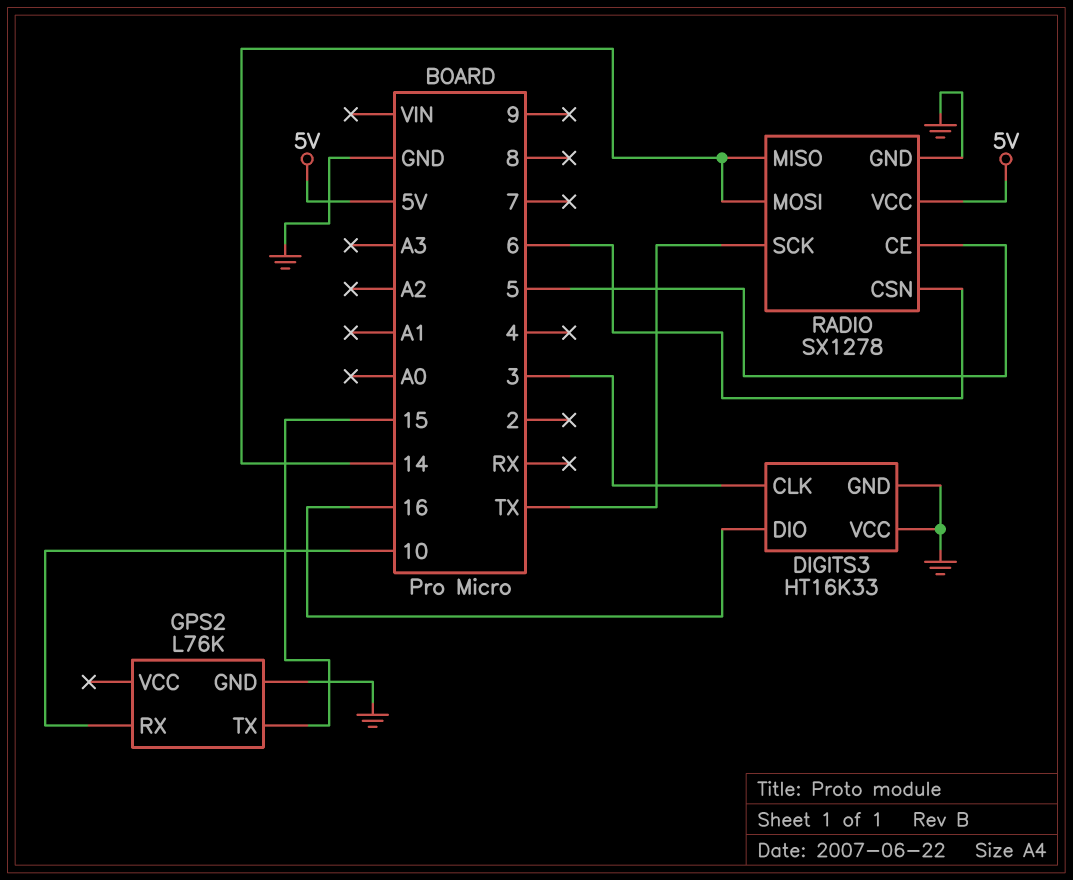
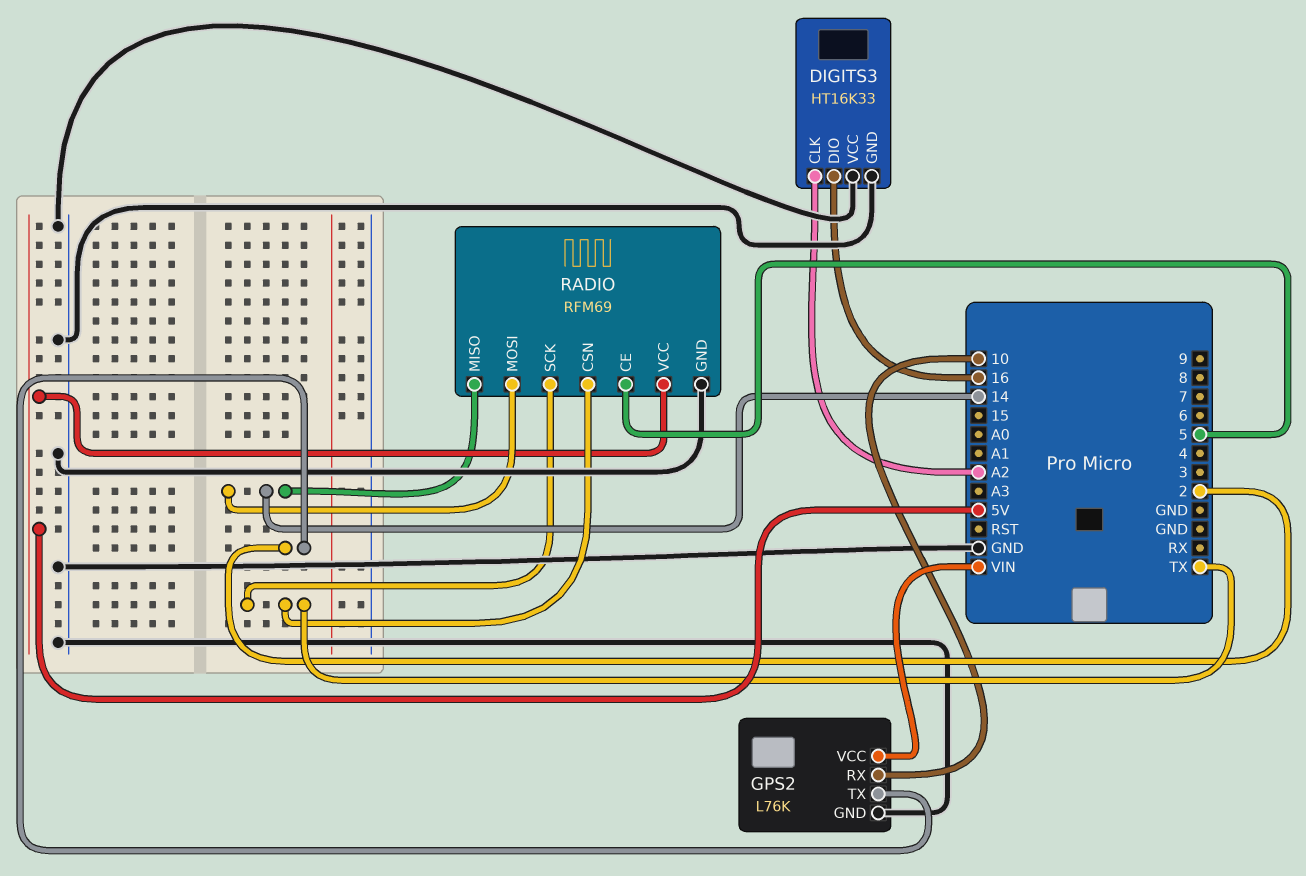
DIGITS3 pin CLK: 3 -> A2
GPS2 pin TX: 15 -> 2
GPS2 pin VCC: none -> VIN
RADIO: SX1278 -> RFM69
RADIO pin CSN: 6 -> TX

